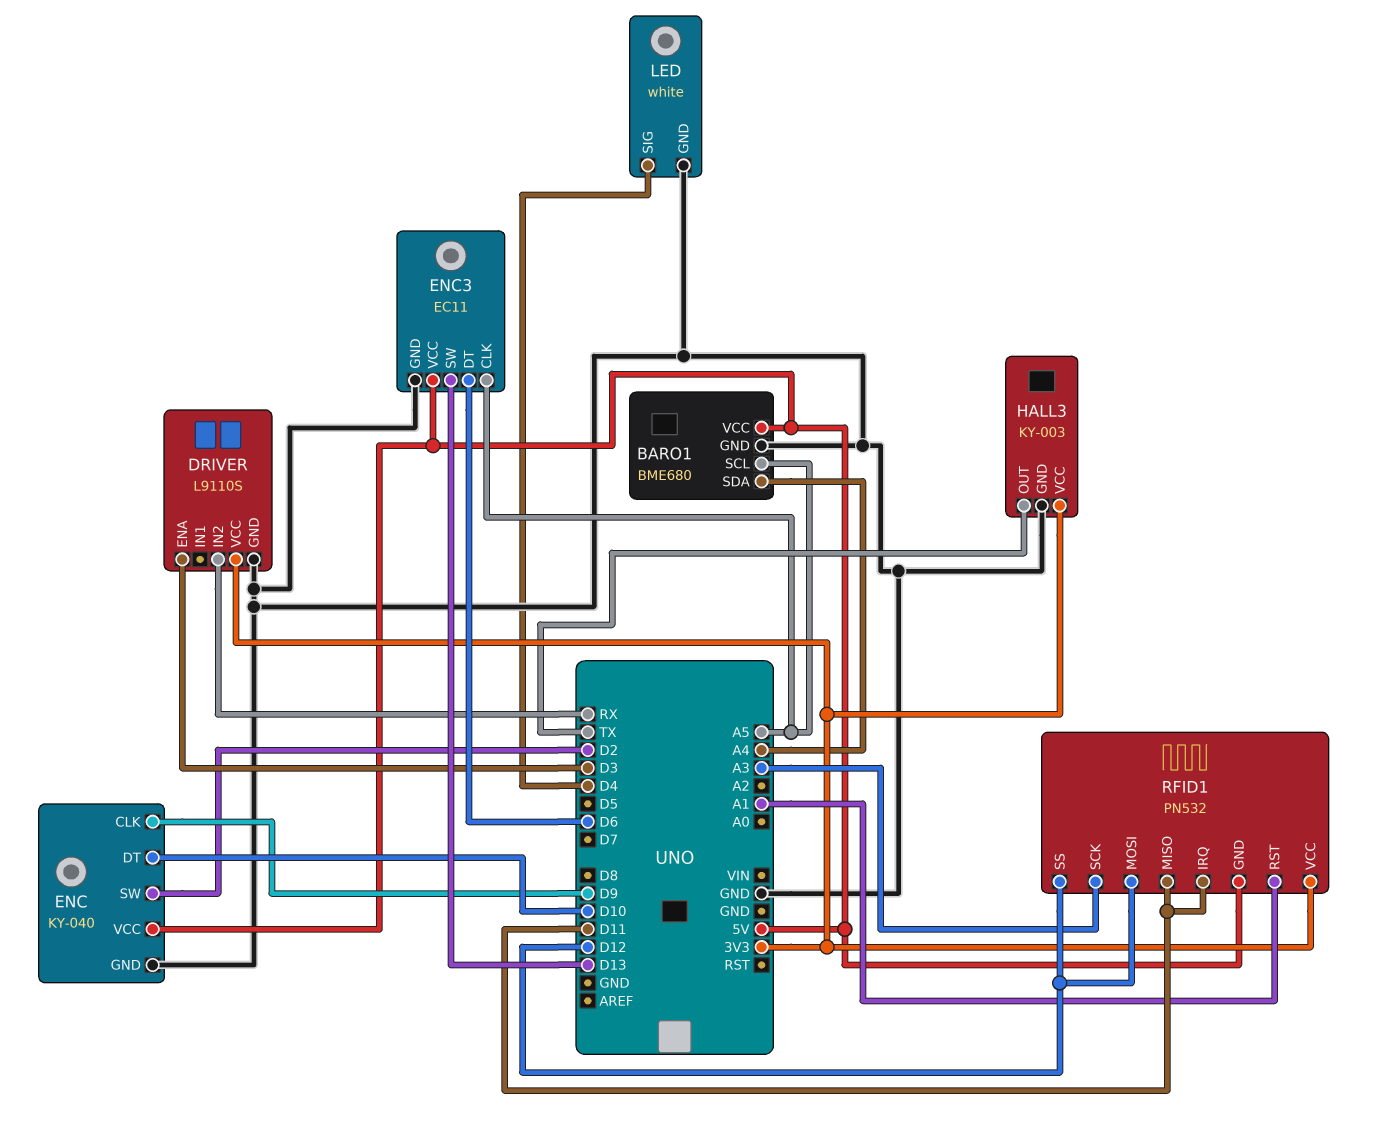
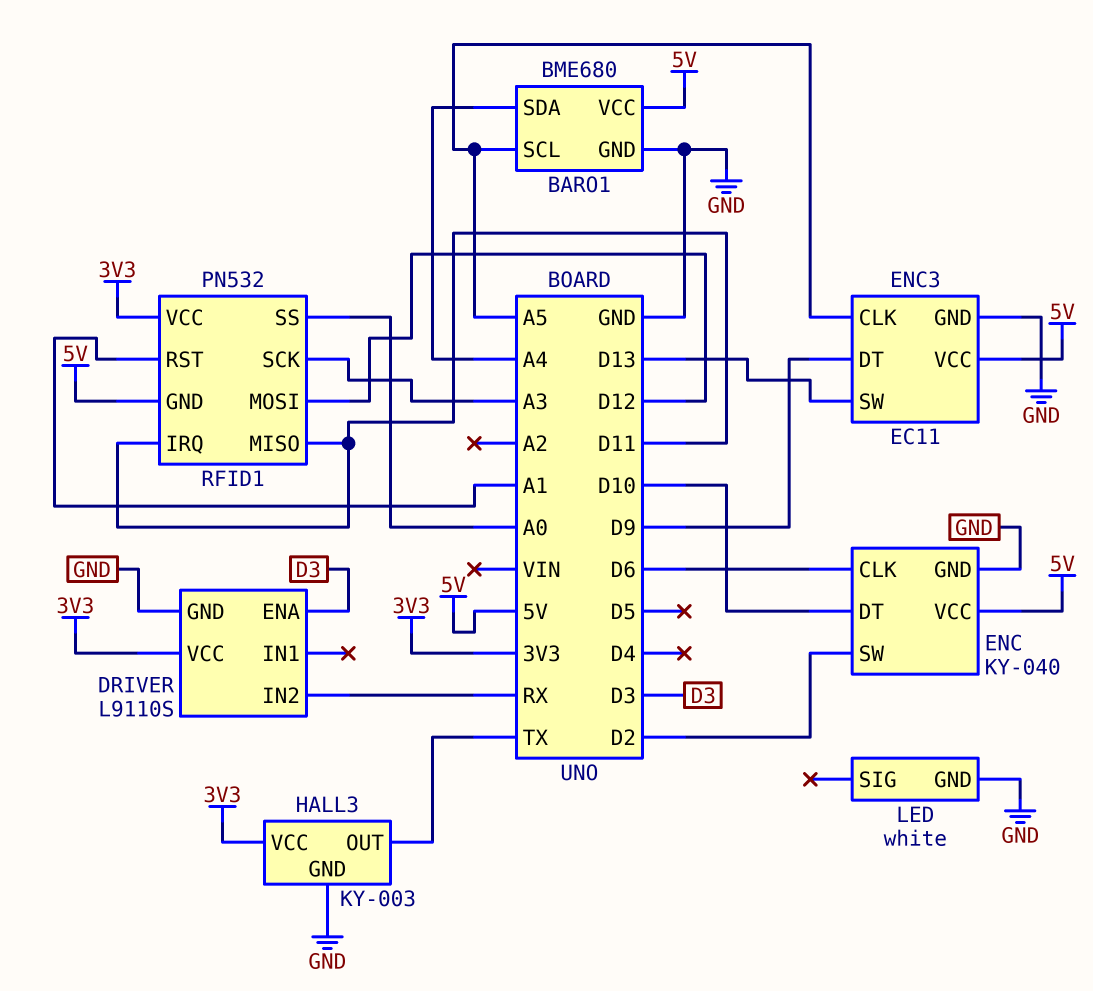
ENC pin CLK: D9 -> D6
ENC3 pin DT: D6 -> D9
LED pin SIG: D4 -> none
RFID1 pin SS: D12 -> A0

